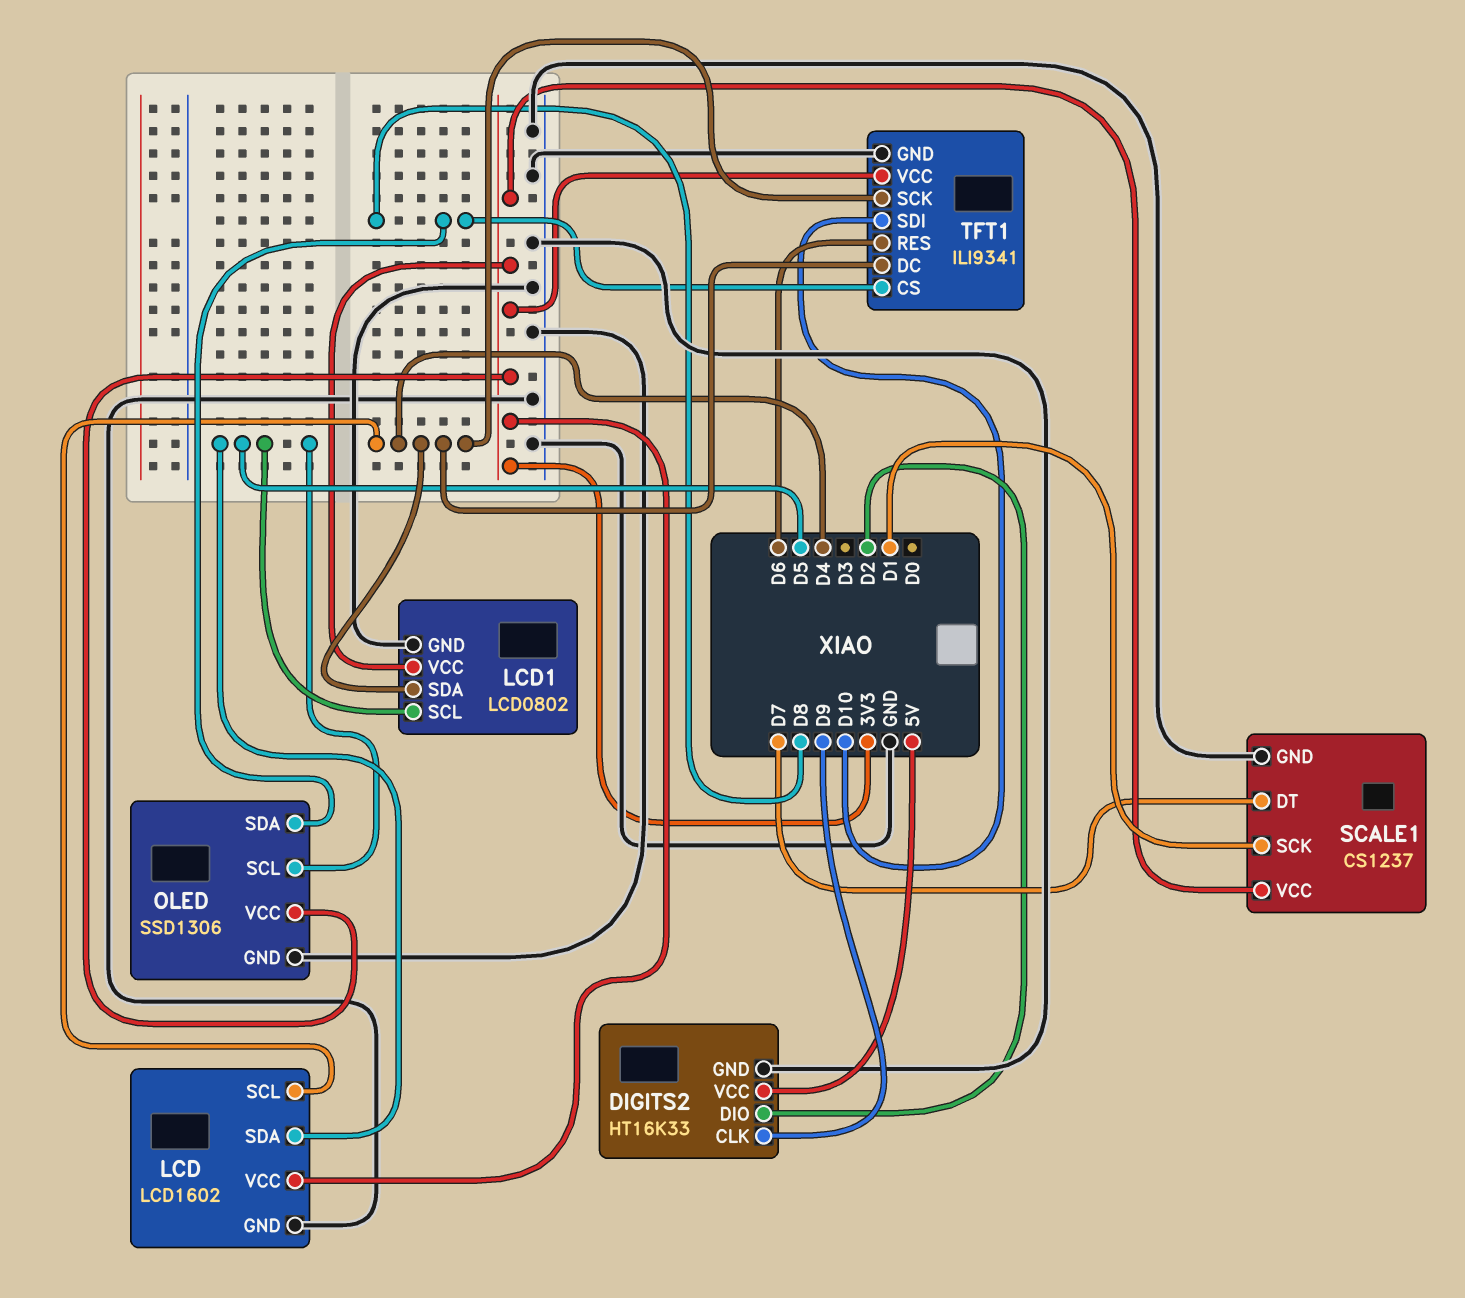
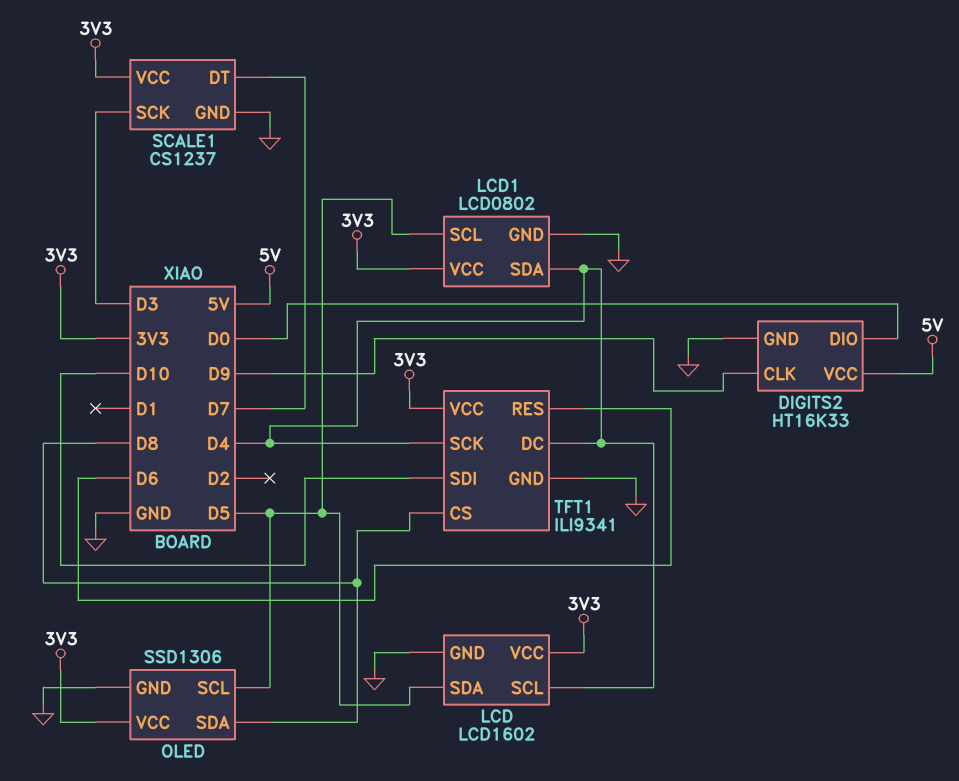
DIGITS2 pin DIO: D2 -> D0
SCALE1 pin SCK: D1 -> D3

